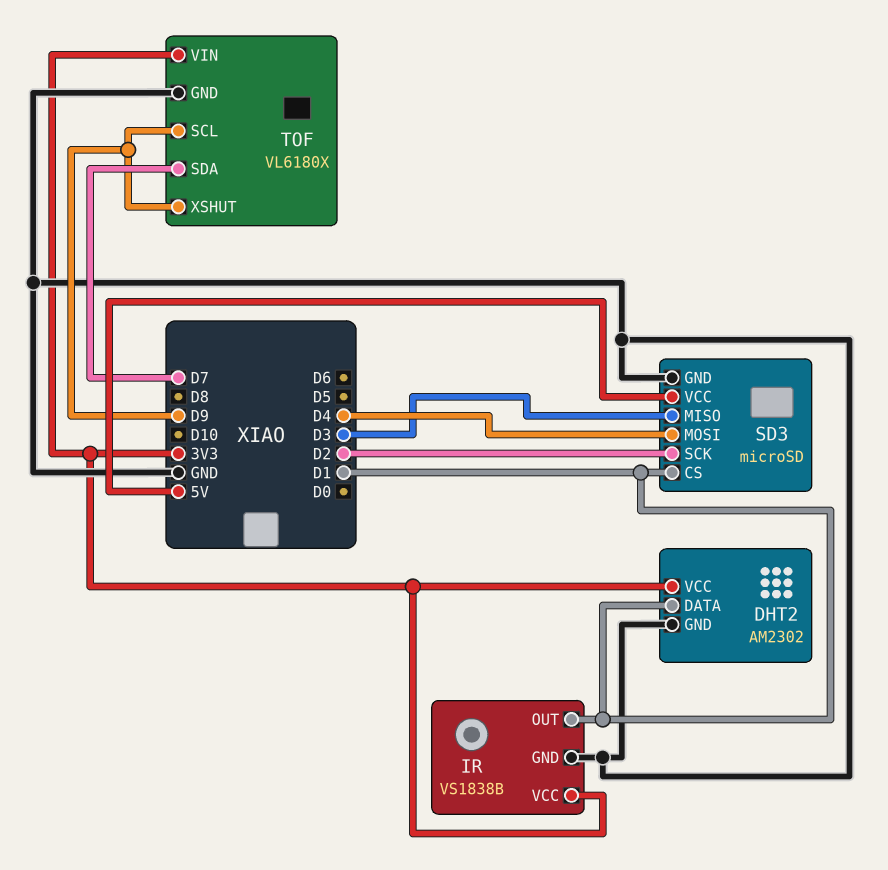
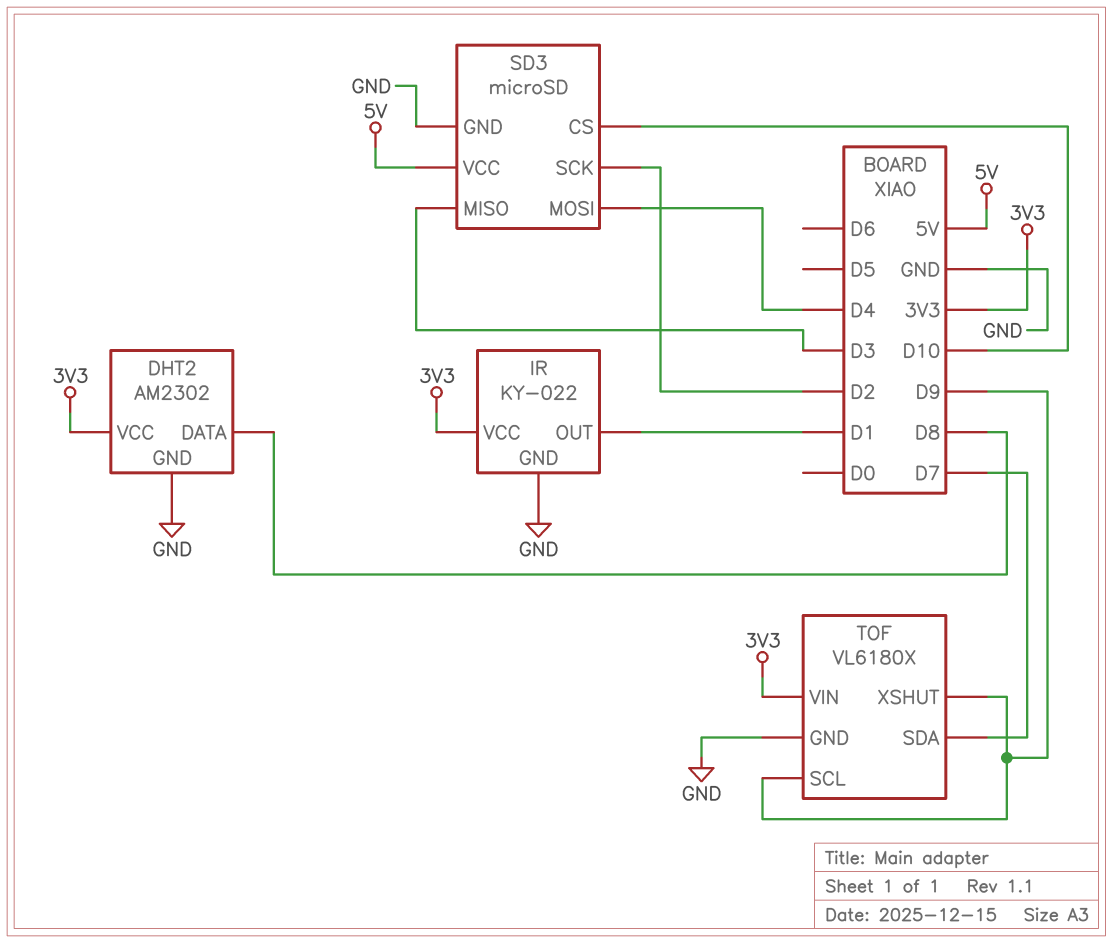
DHT2 pin DATA: D1 -> D8
IR: VS1838B -> KY-022
SD3 pin CS: D1 -> D10

